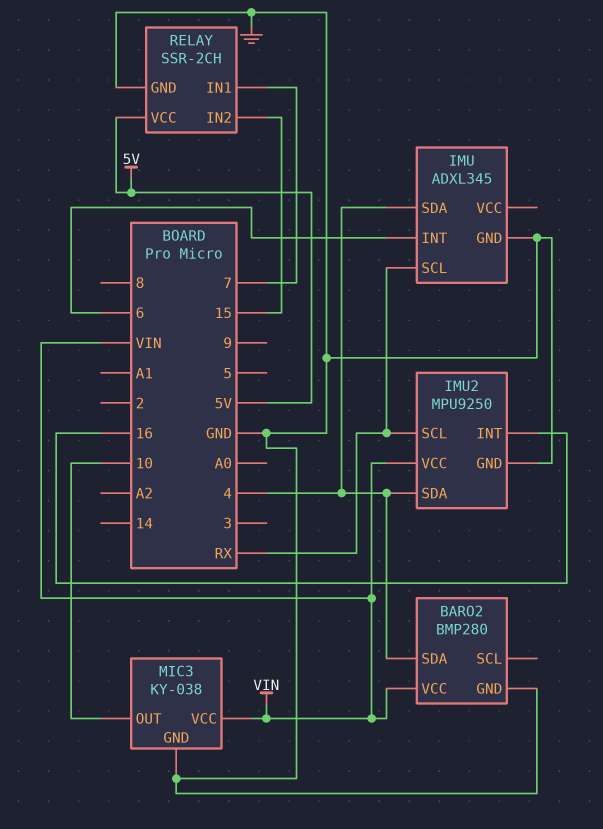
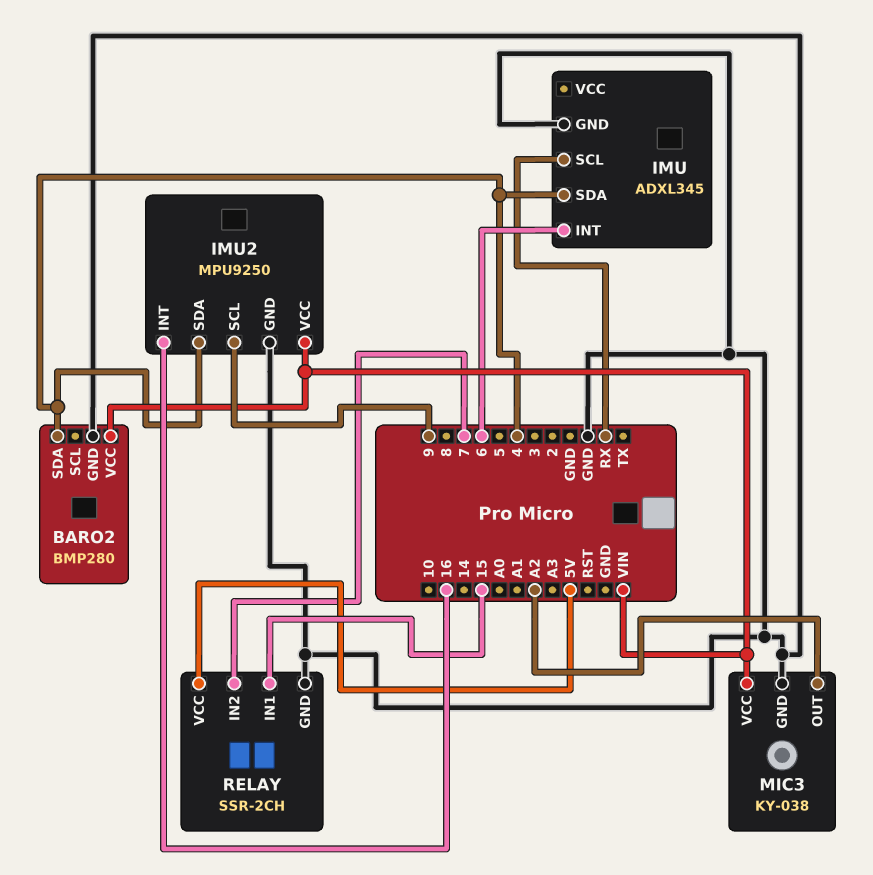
IMU2 pin SCL: RX -> 9
MIC3 pin OUT: 10 -> A2
RELAY pin IN1: 7 -> 15
RELAY pin IN2: 15 -> 7

